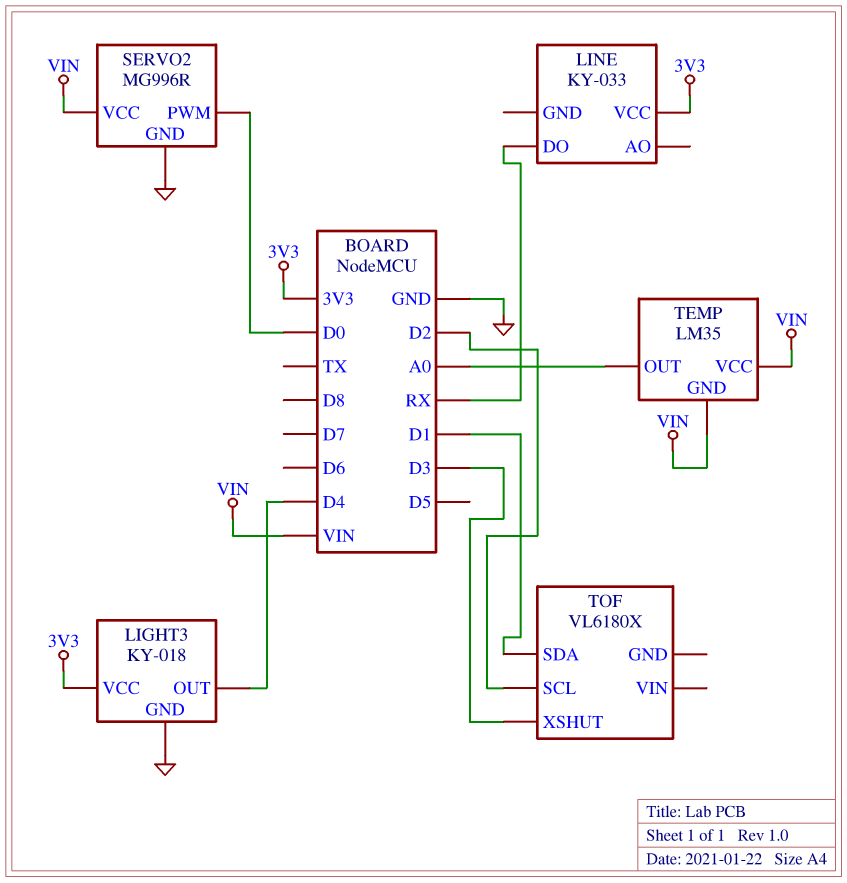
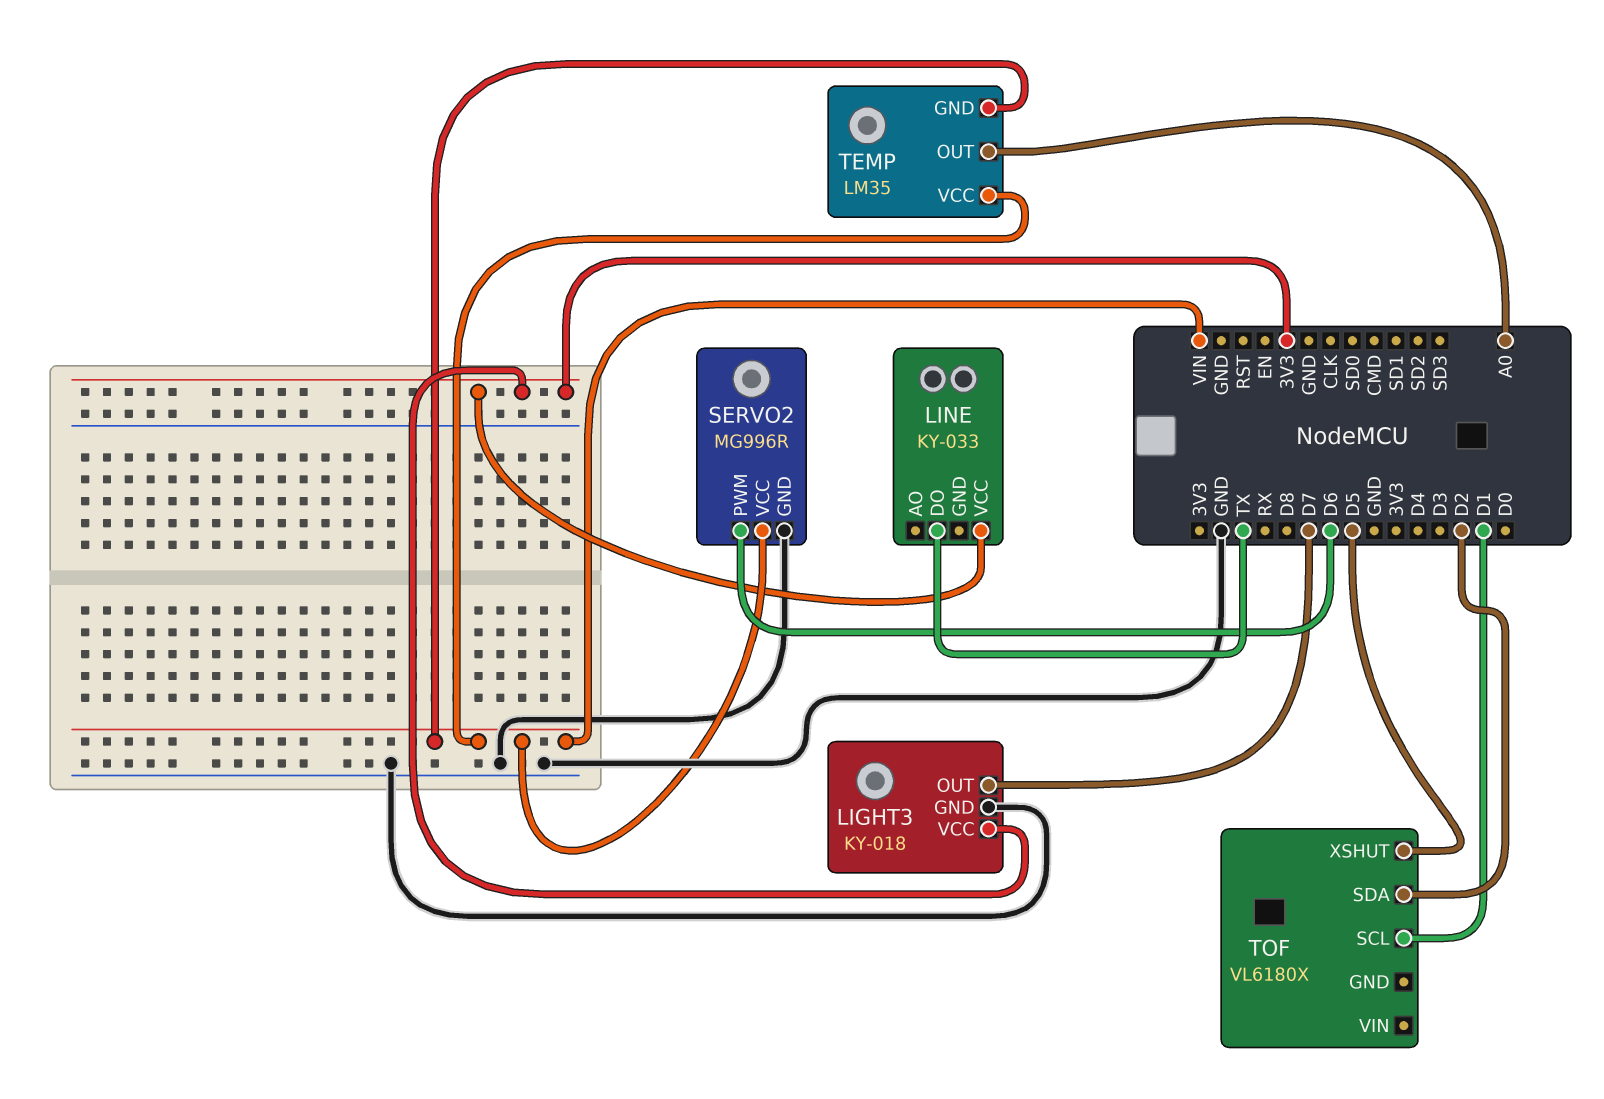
LIGHT3 pin OUT: D4 -> D7
LINE pin DO: RX -> TX
SERVO2 pin PWM: D0 -> D6
TOF pin SCL: D2 -> D1
TOF pin SDA: D1 -> D2
TOF pin XSHUT: D3 -> D5

